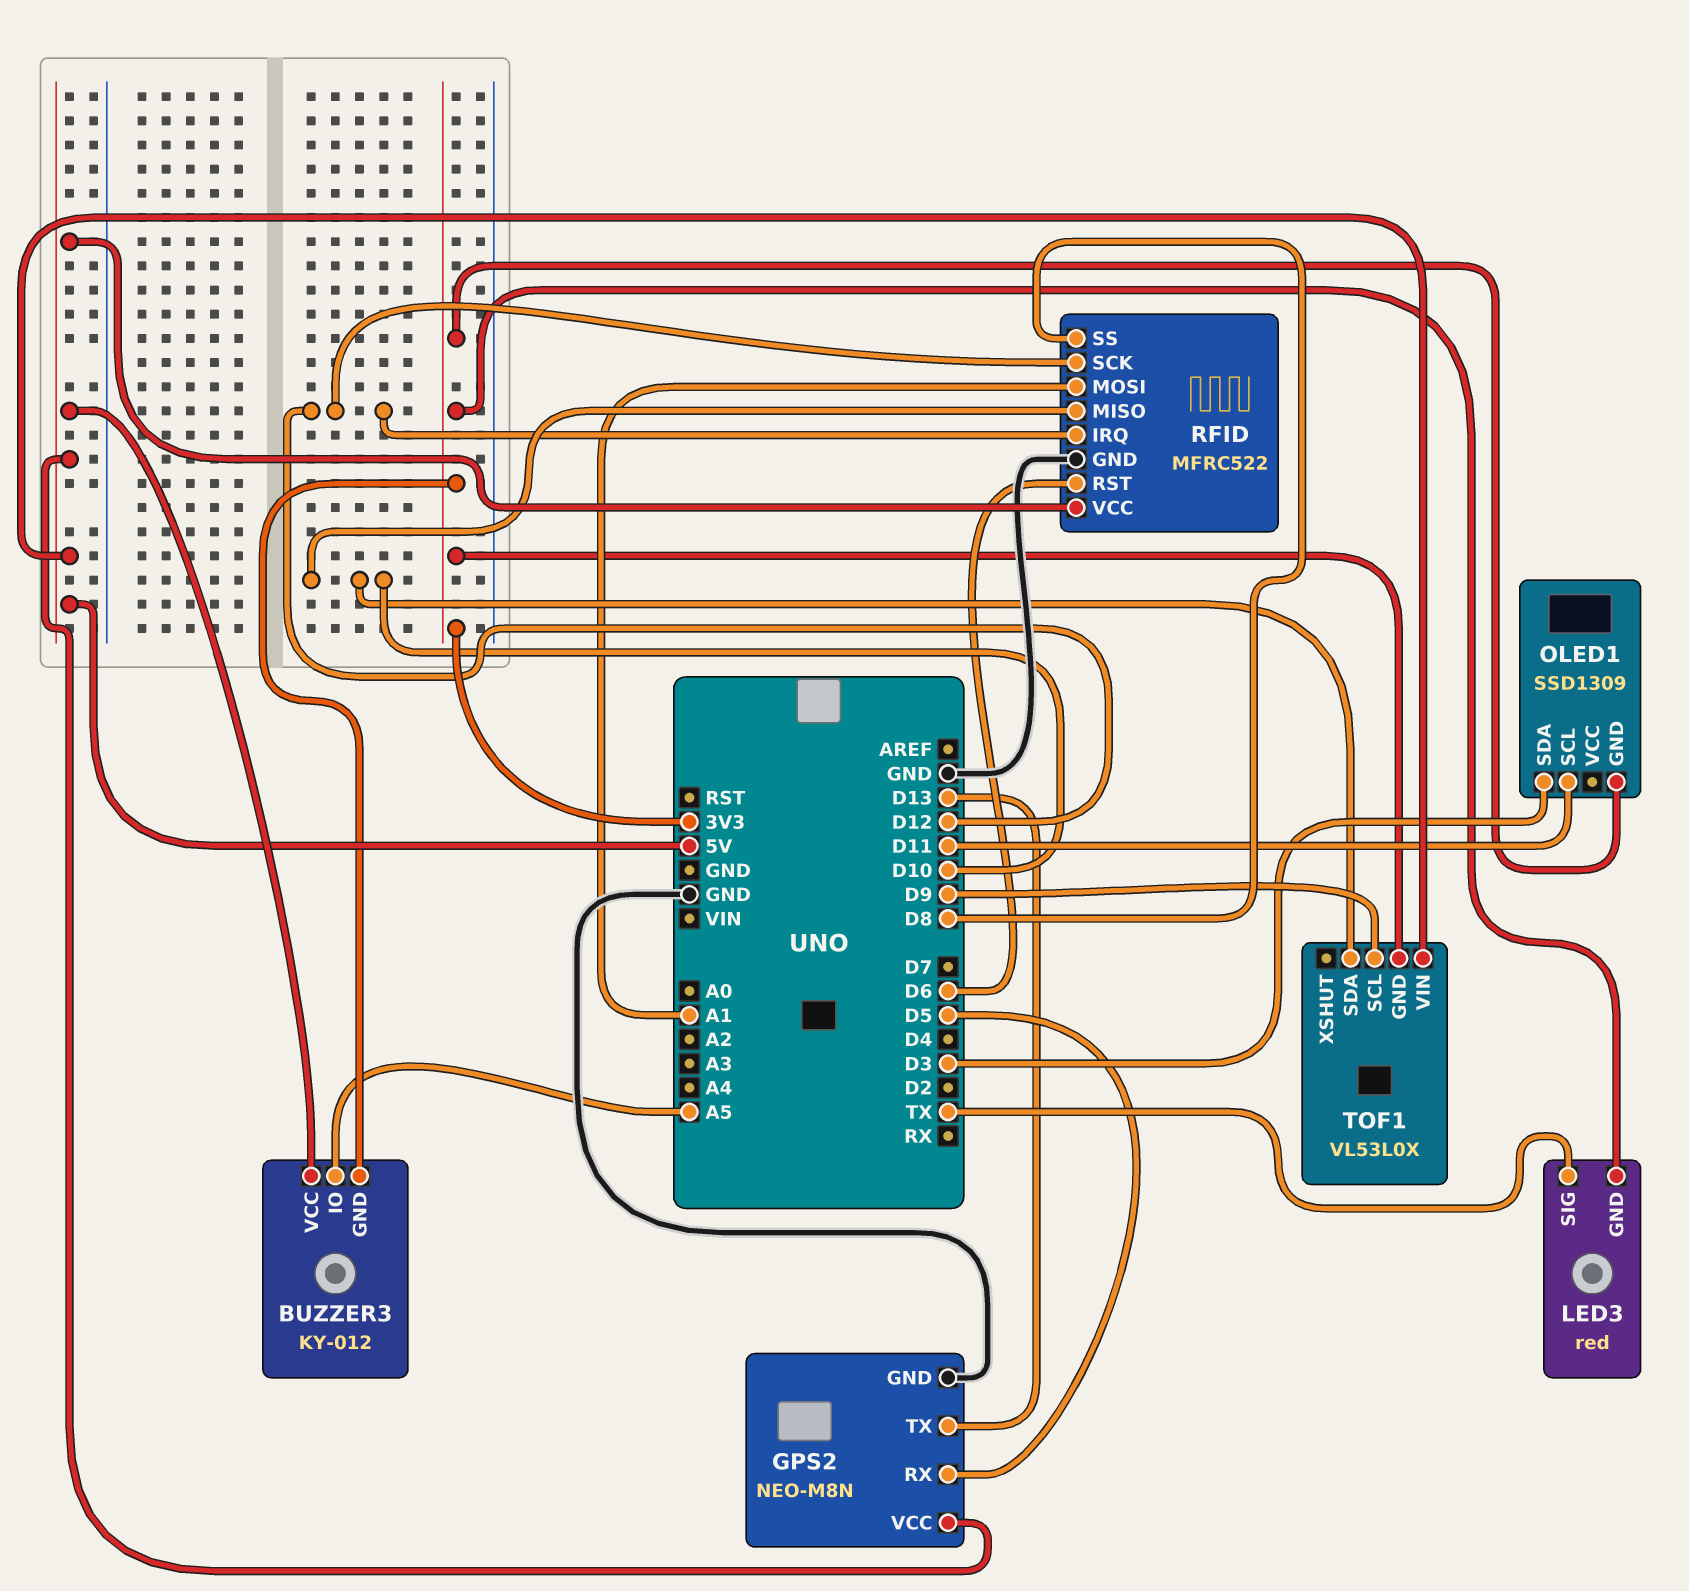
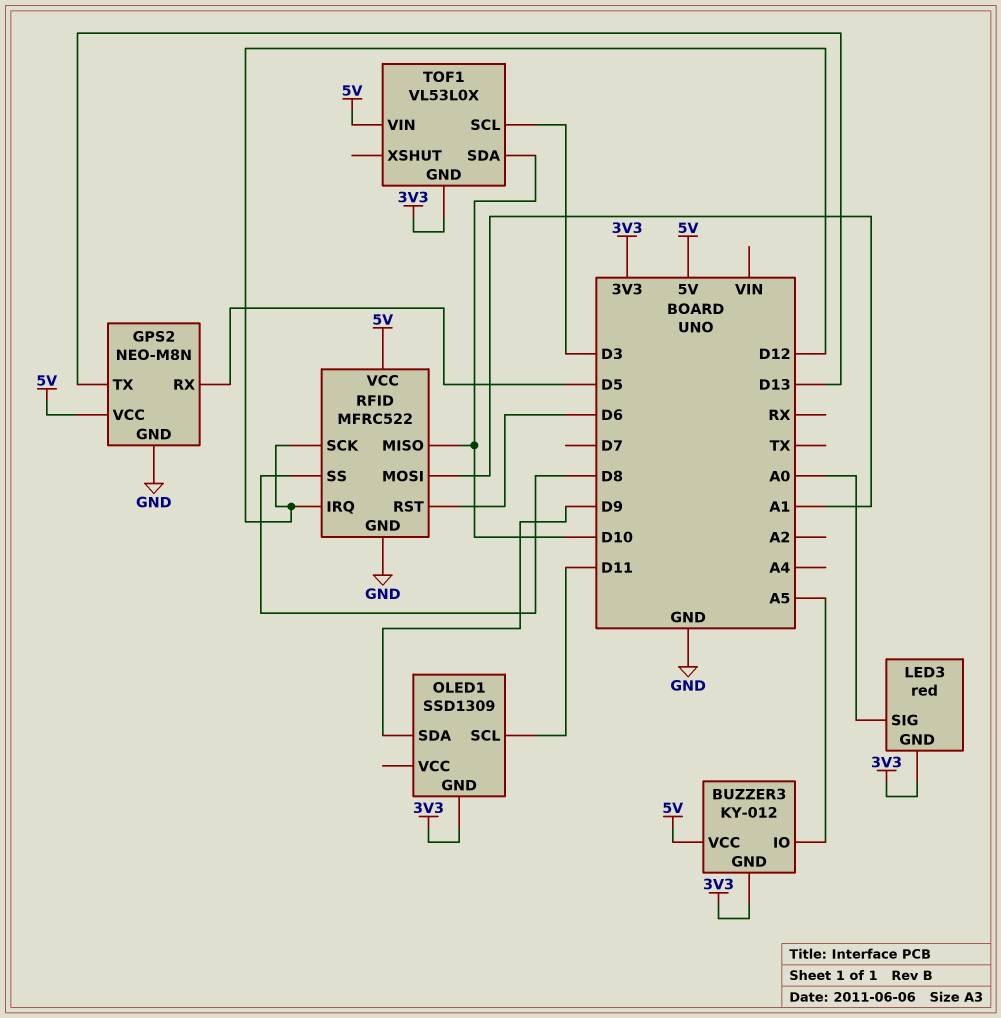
LED3 pin SIG: TX -> A0
OLED1 pin SDA: D3 -> D9
TOF1 pin SCL: D9 -> D3

